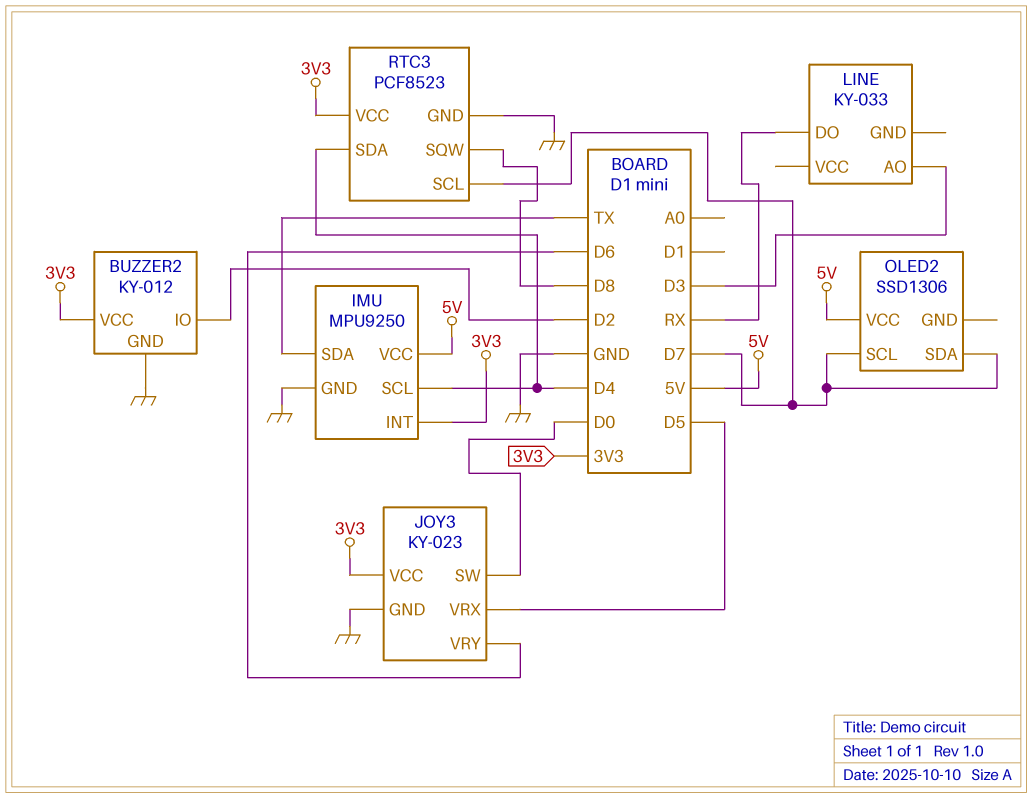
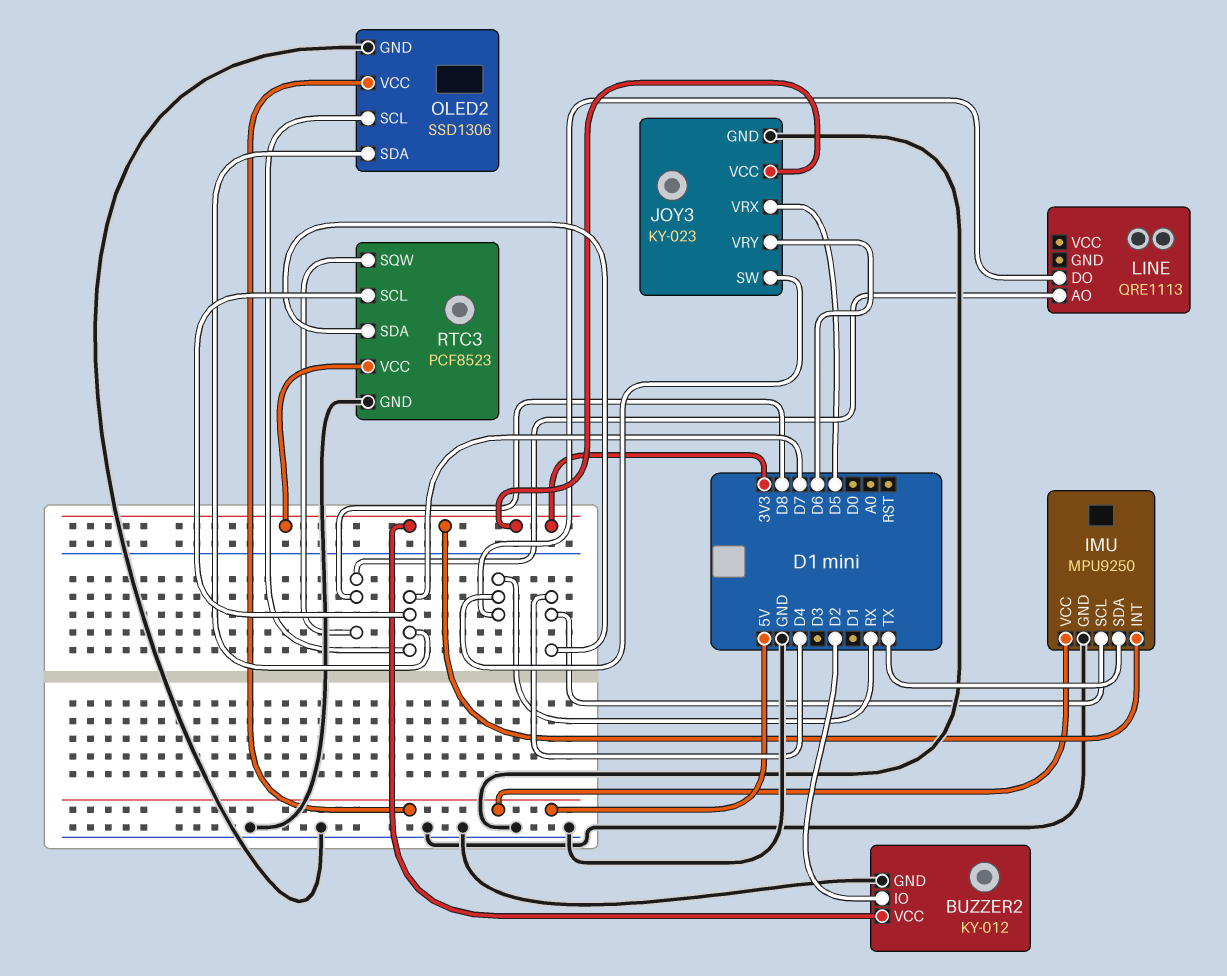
JOY3 pin SW: D0 -> RX
LINE: KY-033 -> QRE1113
LINE pin AO: D3 -> D8
OLED2 pin GND: none -> GND

